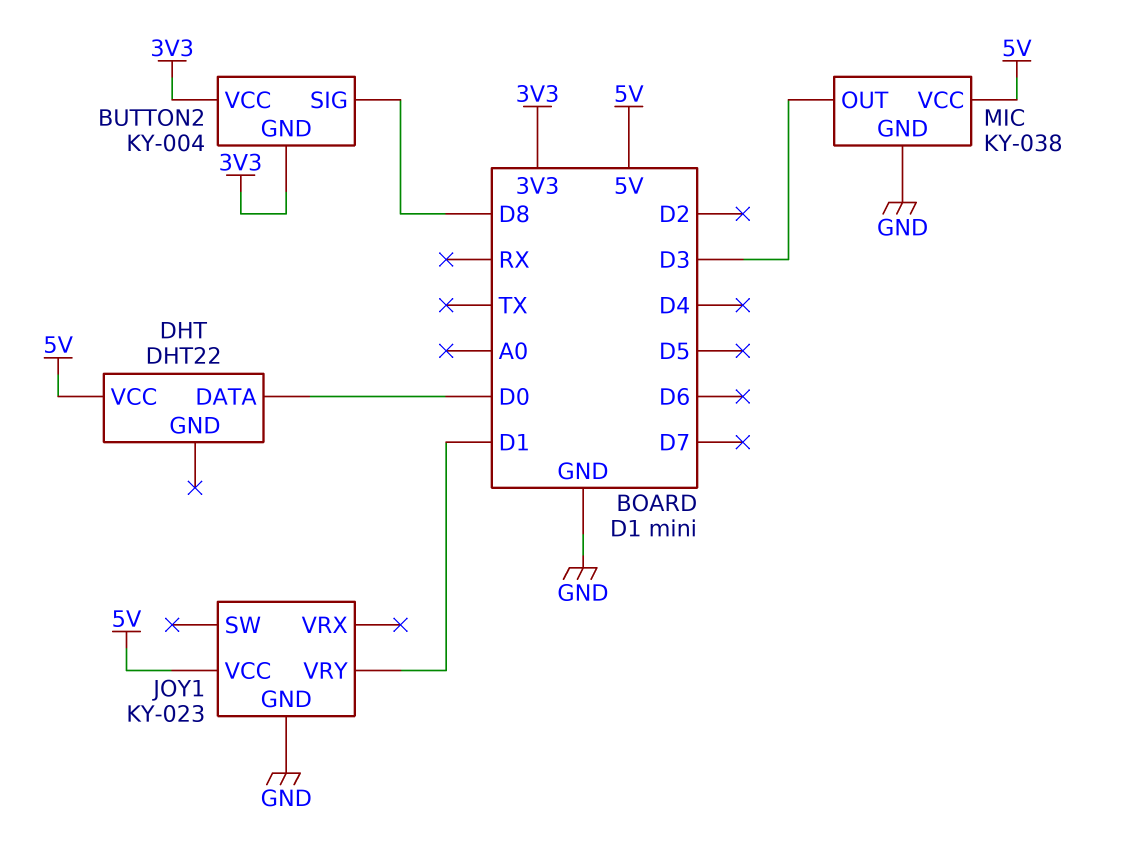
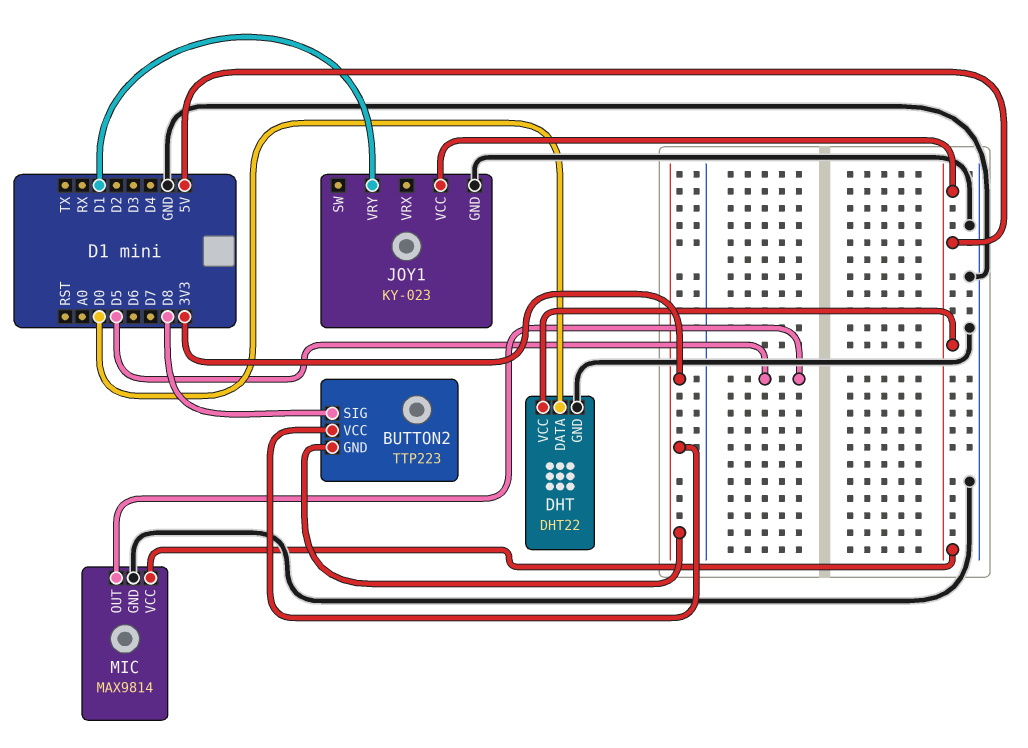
BUTTON2: KY-004 -> TTP223
DHT pin GND: none -> GND
MIC: KY-038 -> MAX9814
MIC pin OUT: D3 -> D5

